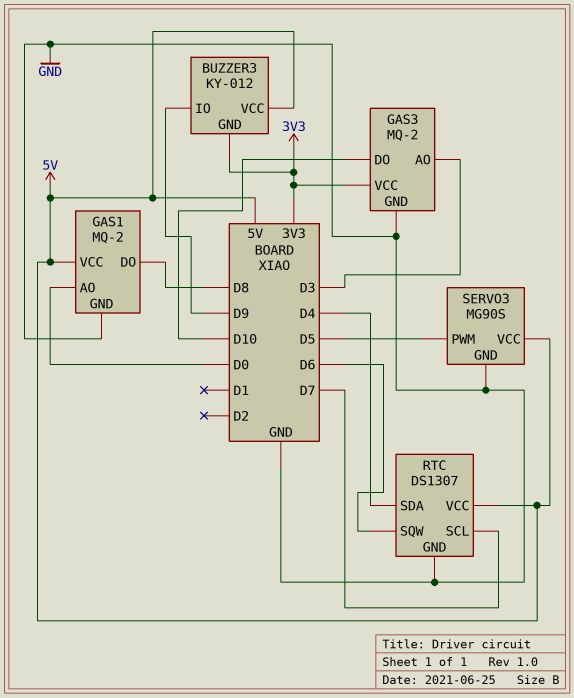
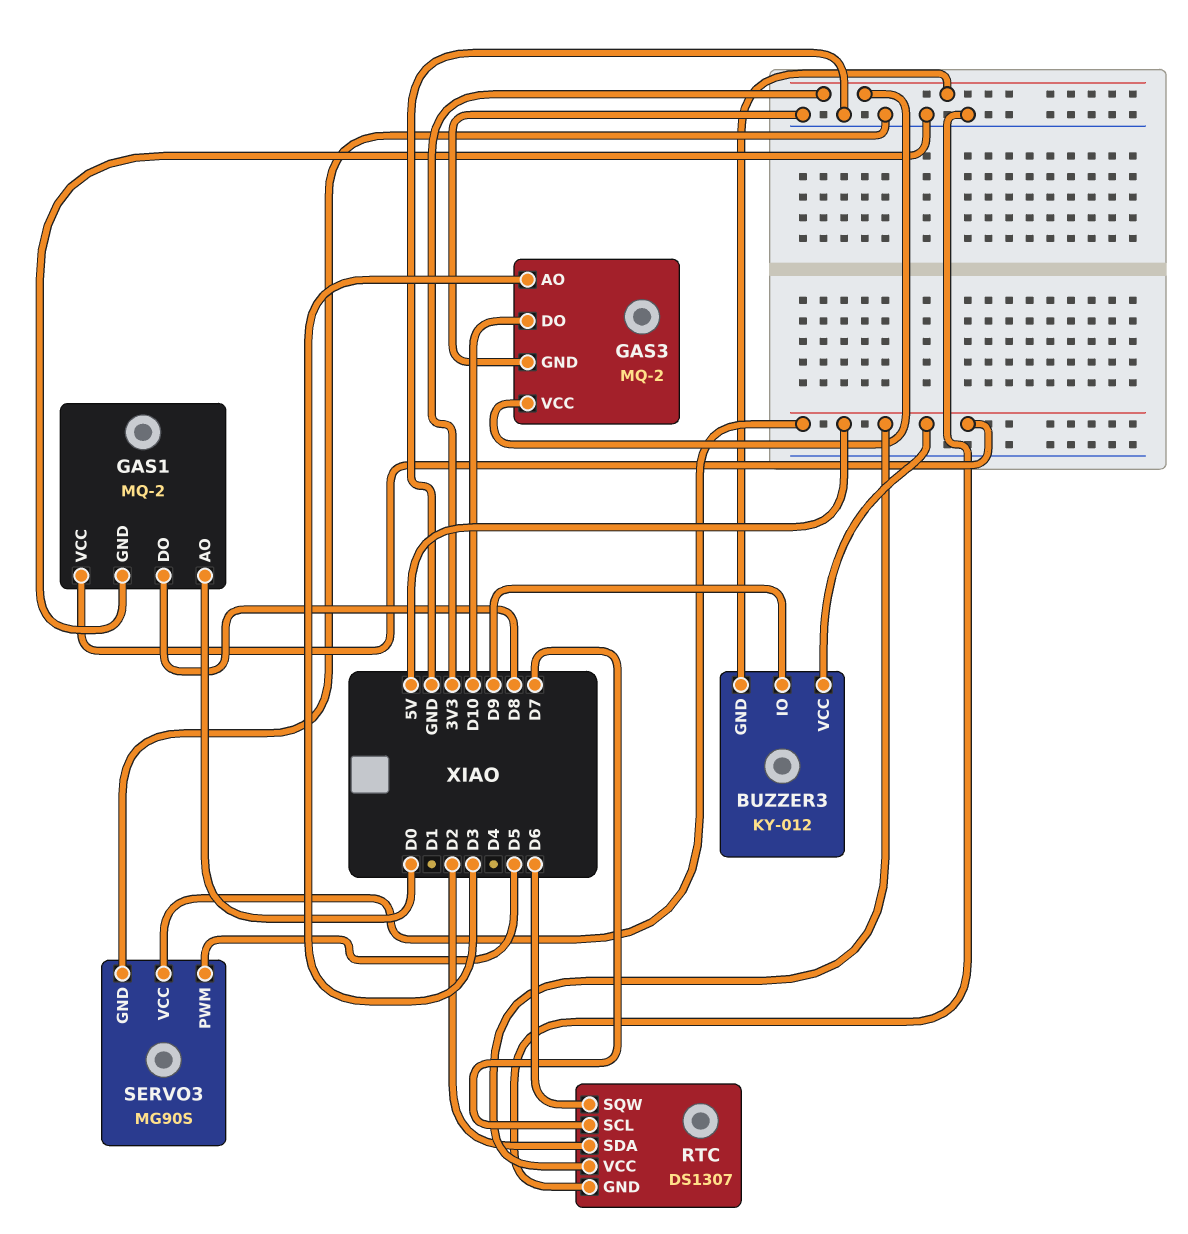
RTC pin SDA: D4 -> D2

